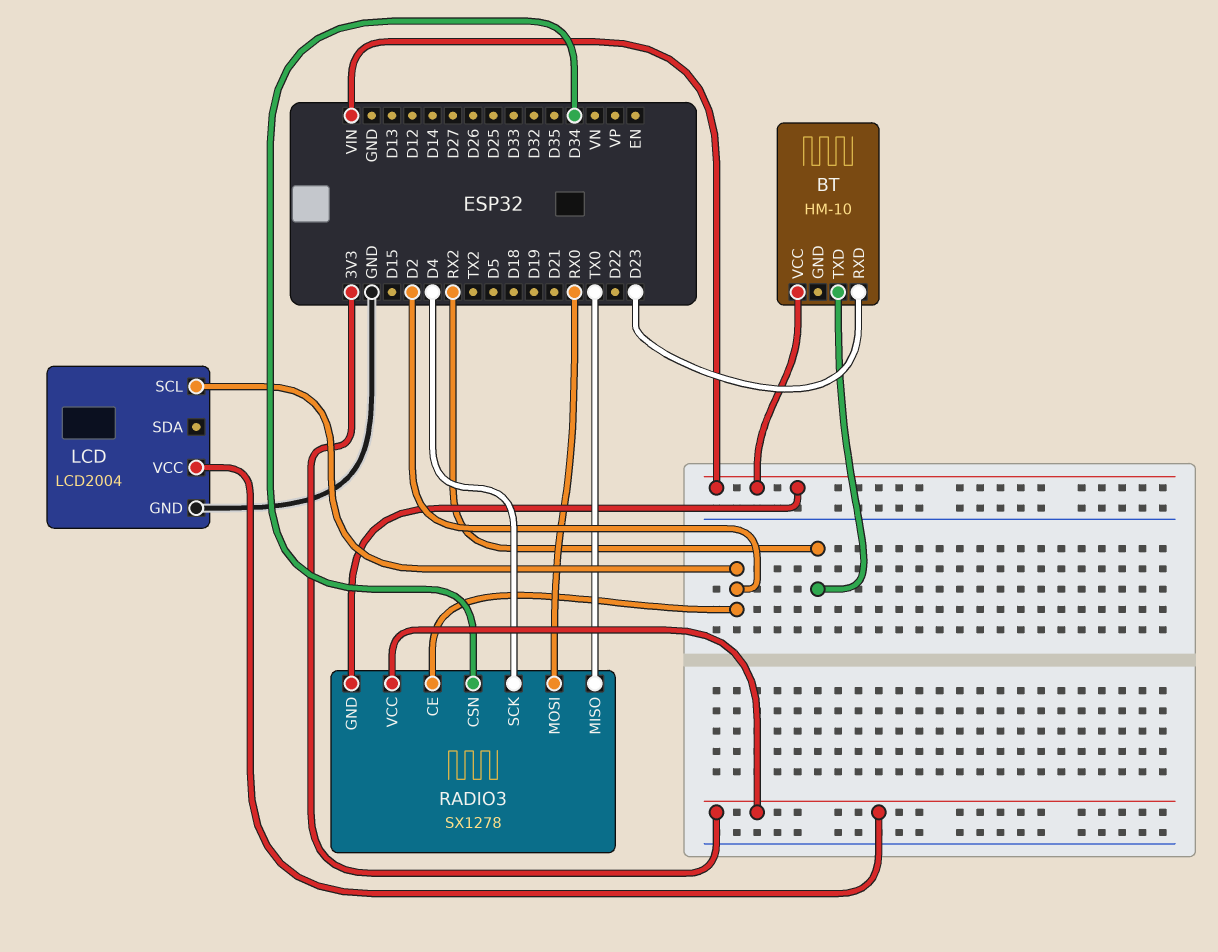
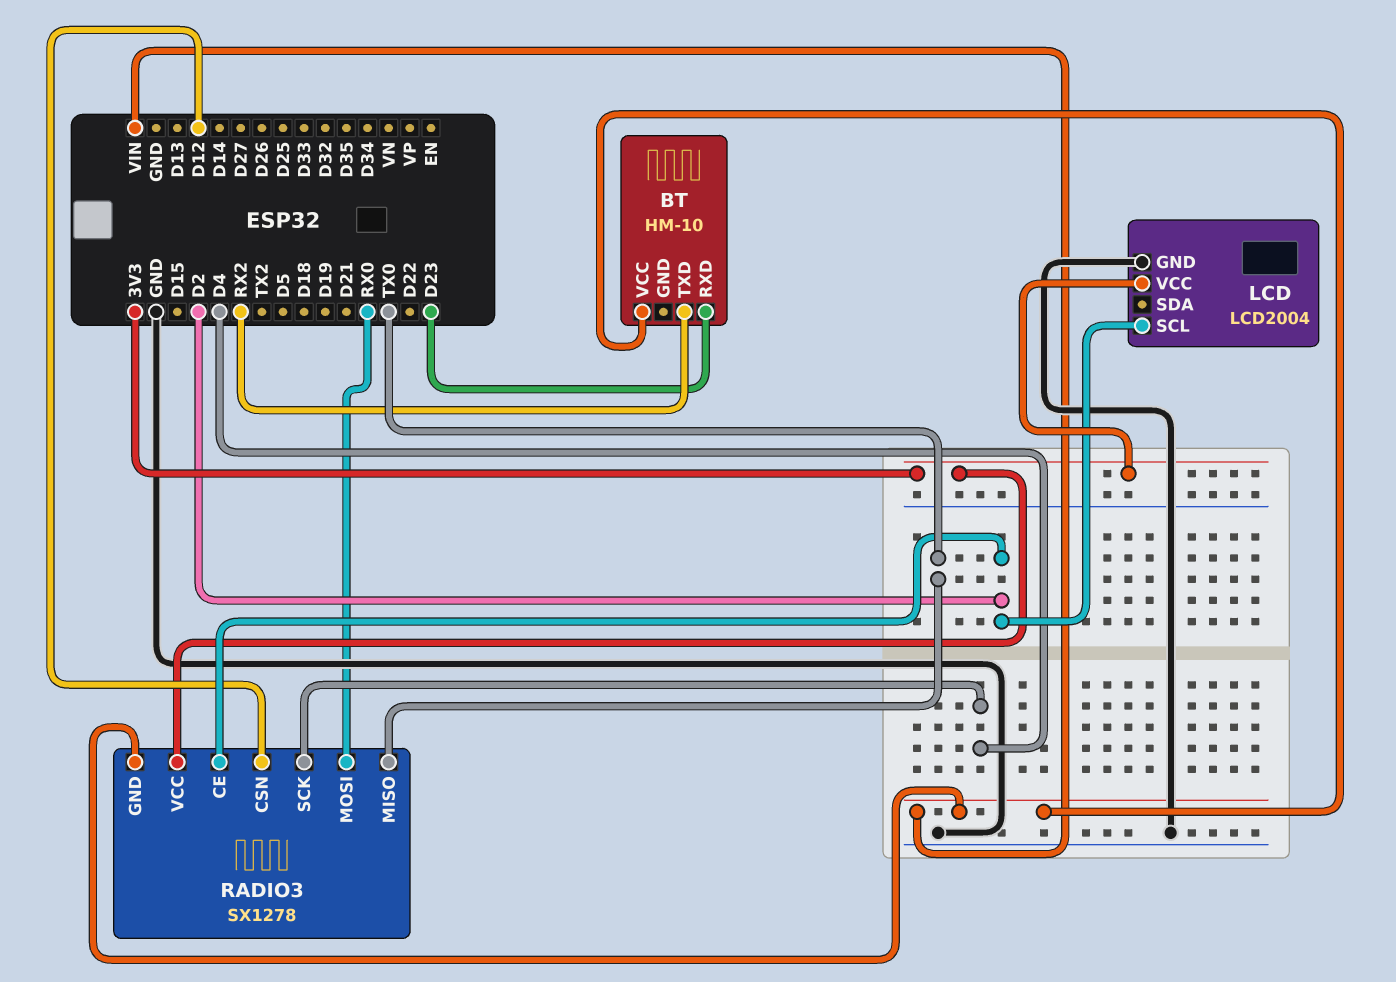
RADIO3 pin CSN: D34 -> D12

